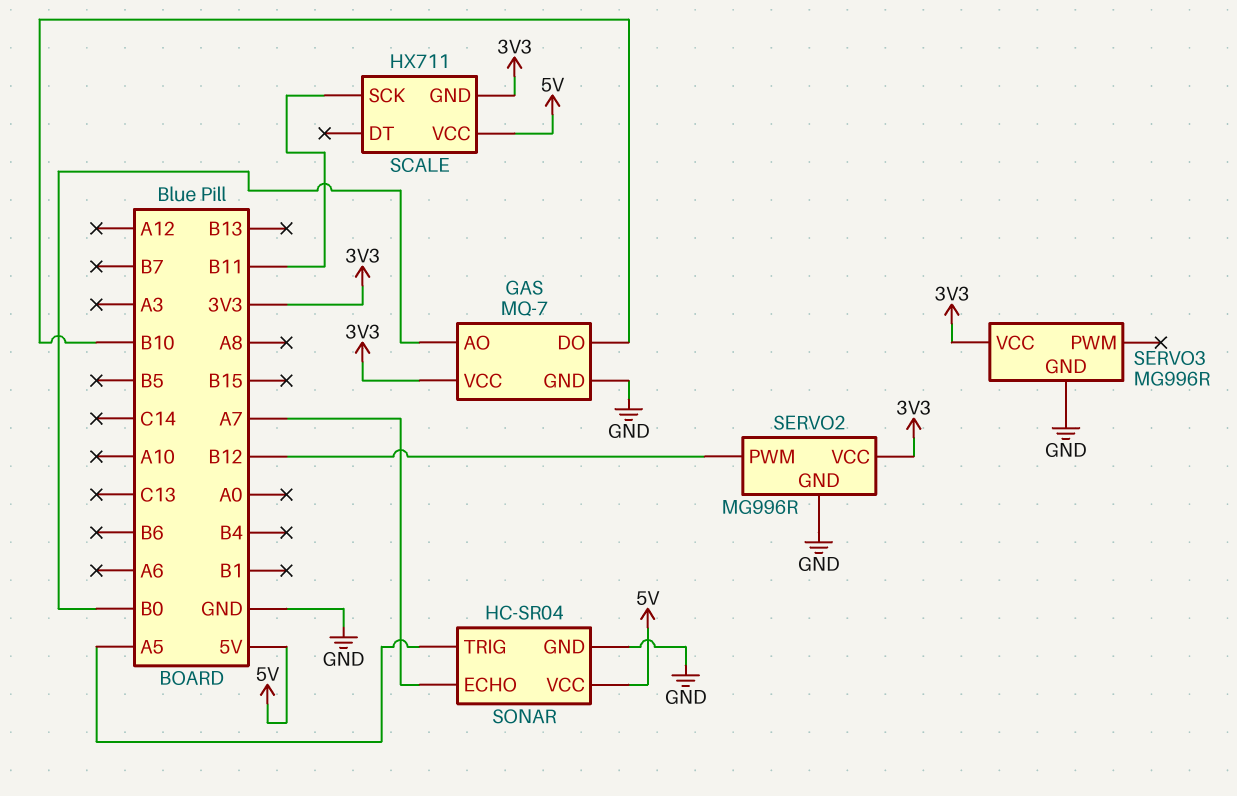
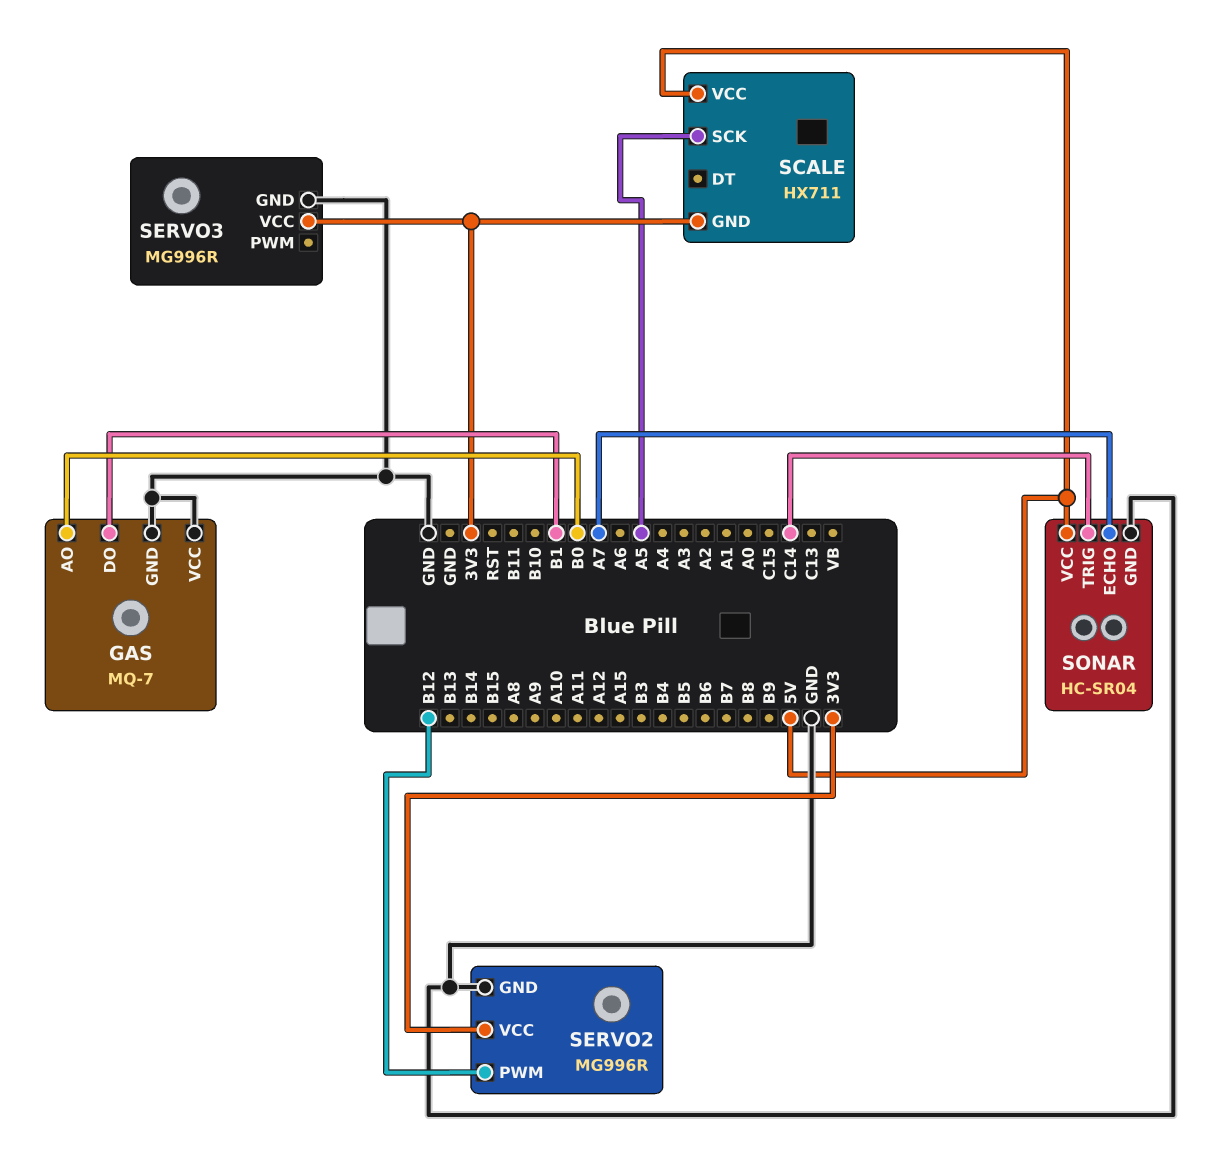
GAS pin DO: B10 -> B1
GAS pin VCC: 3V3 -> GND
SCALE pin SCK: B11 -> A5
SONAR pin TRIG: A5 -> C14

